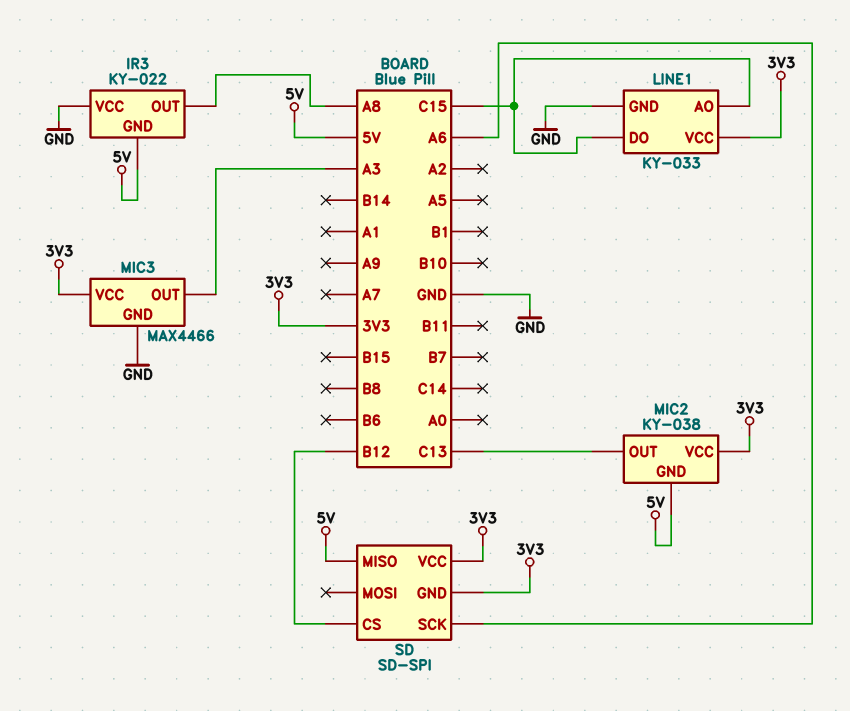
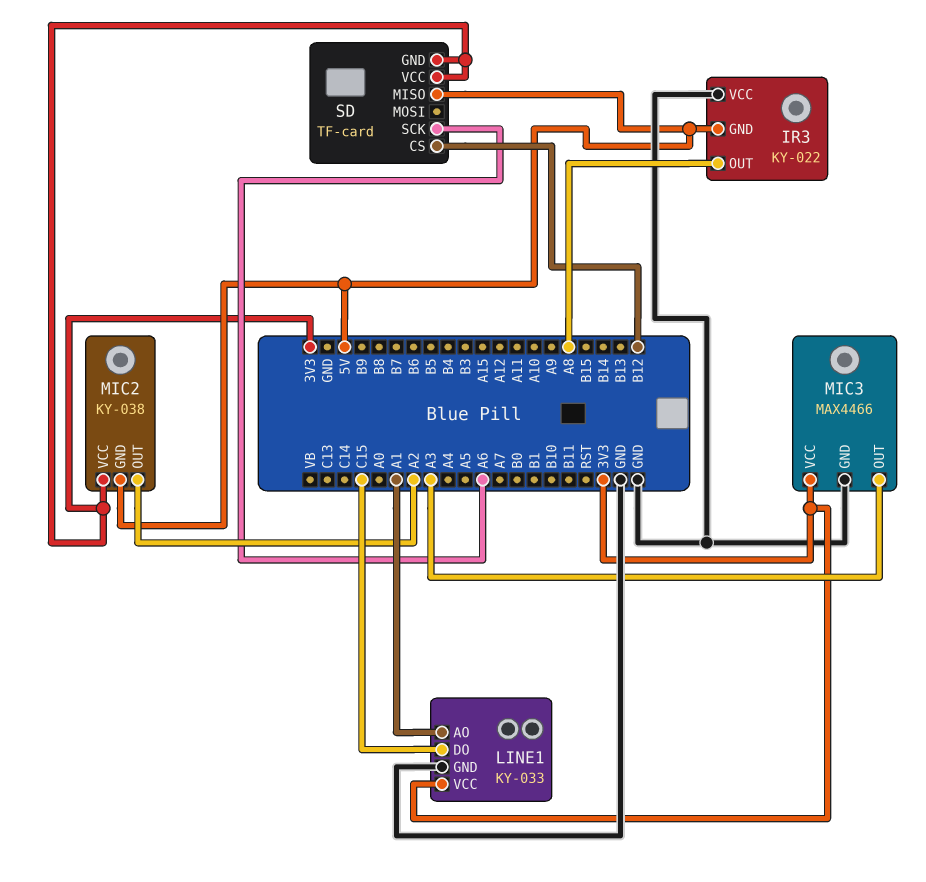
LINE1 pin AO: C15 -> A1
MIC2 pin OUT: C13 -> A2
SD: SD-SPI -> TF-card

